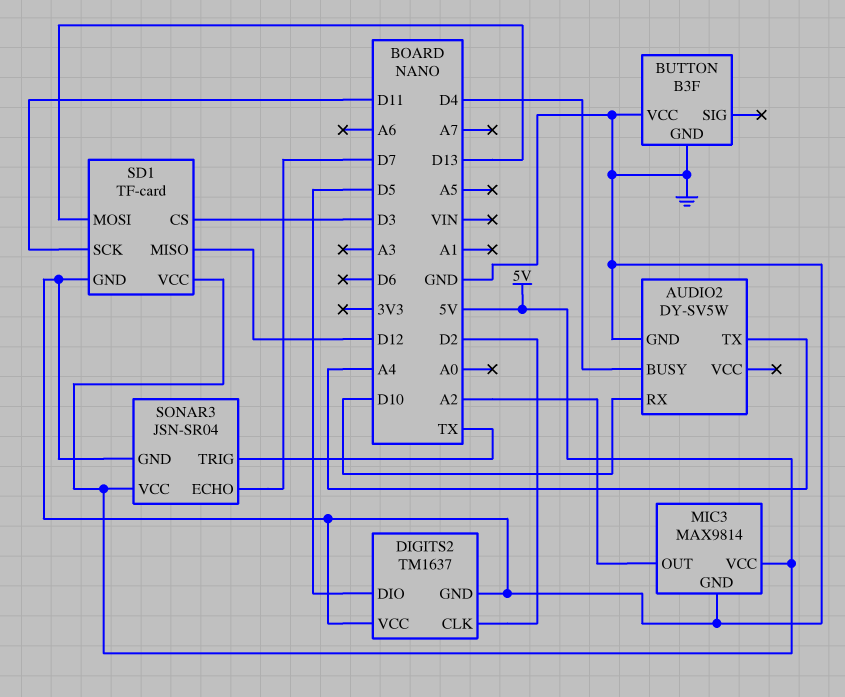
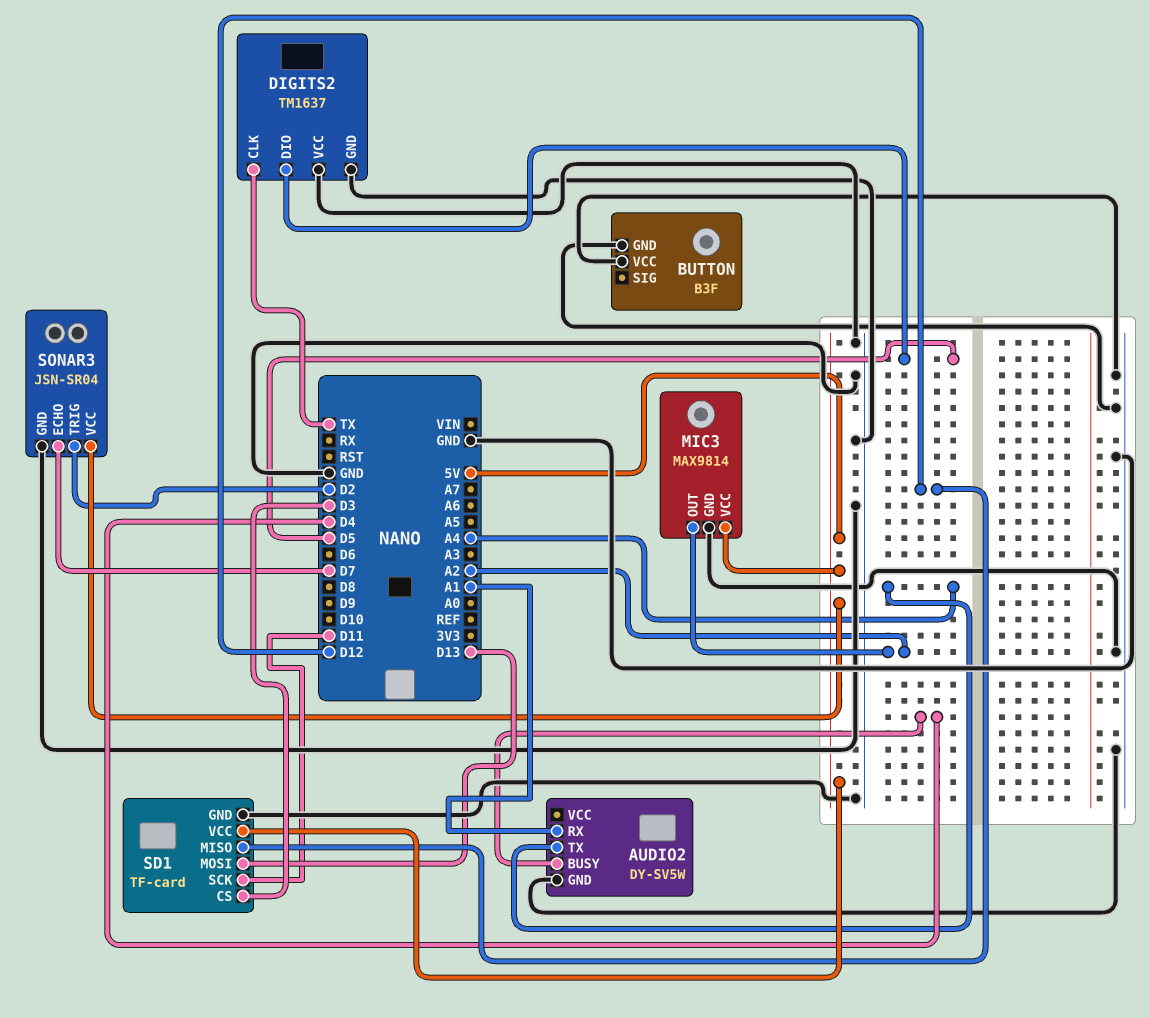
AUDIO2 pin RX: D10 -> A1
DIGITS2 pin CLK: D2 -> TX
SONAR3 pin TRIG: TX -> D2

